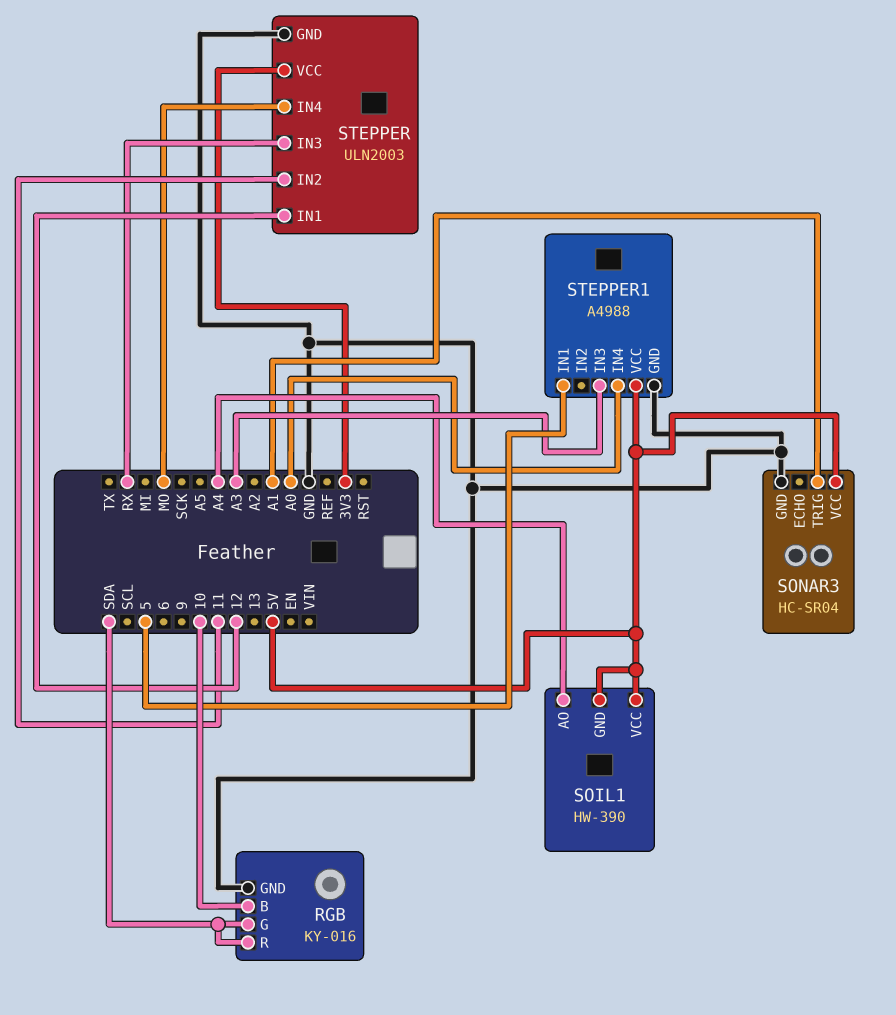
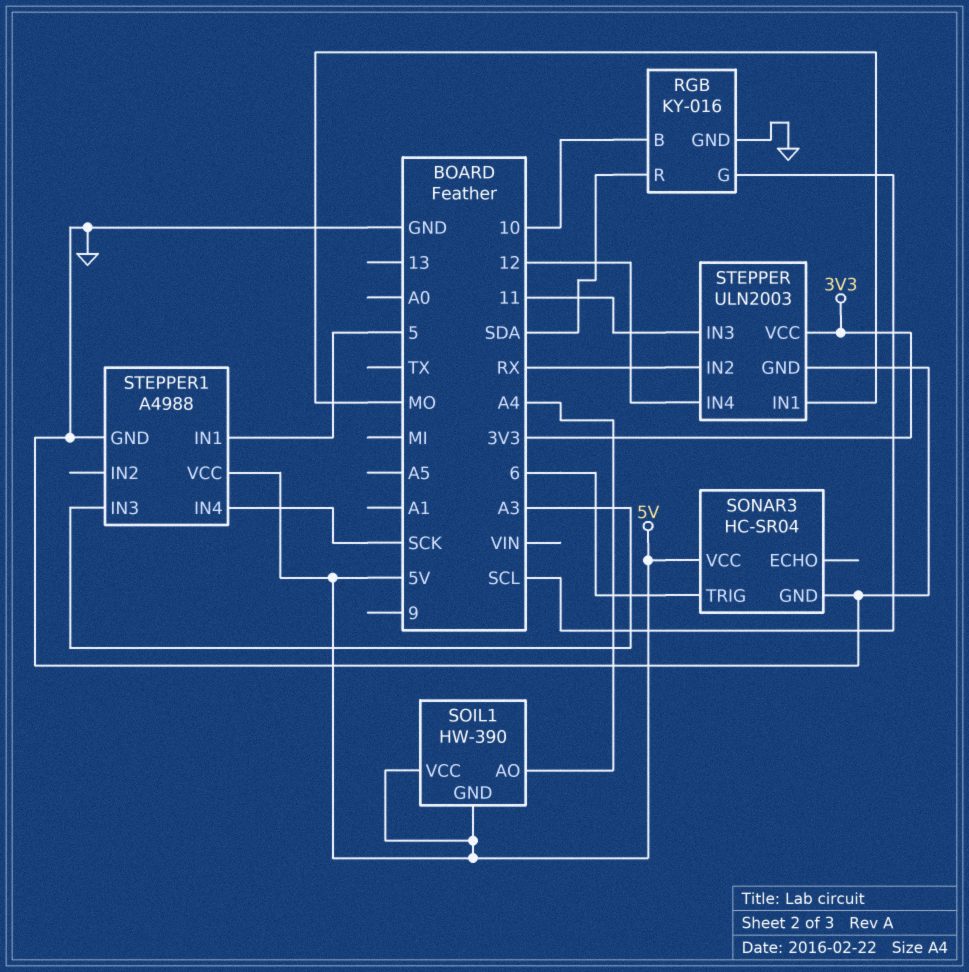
RGB pin G: SDA -> SCL
SONAR3 pin TRIG: A1 -> 6
STEPPER pin IN1: 12 -> MO
STEPPER pin IN2: 11 -> RX
STEPPER pin IN3: RX -> 11
STEPPER pin IN4: MO -> 12
STEPPER1 pin IN4: A0 -> SCK

